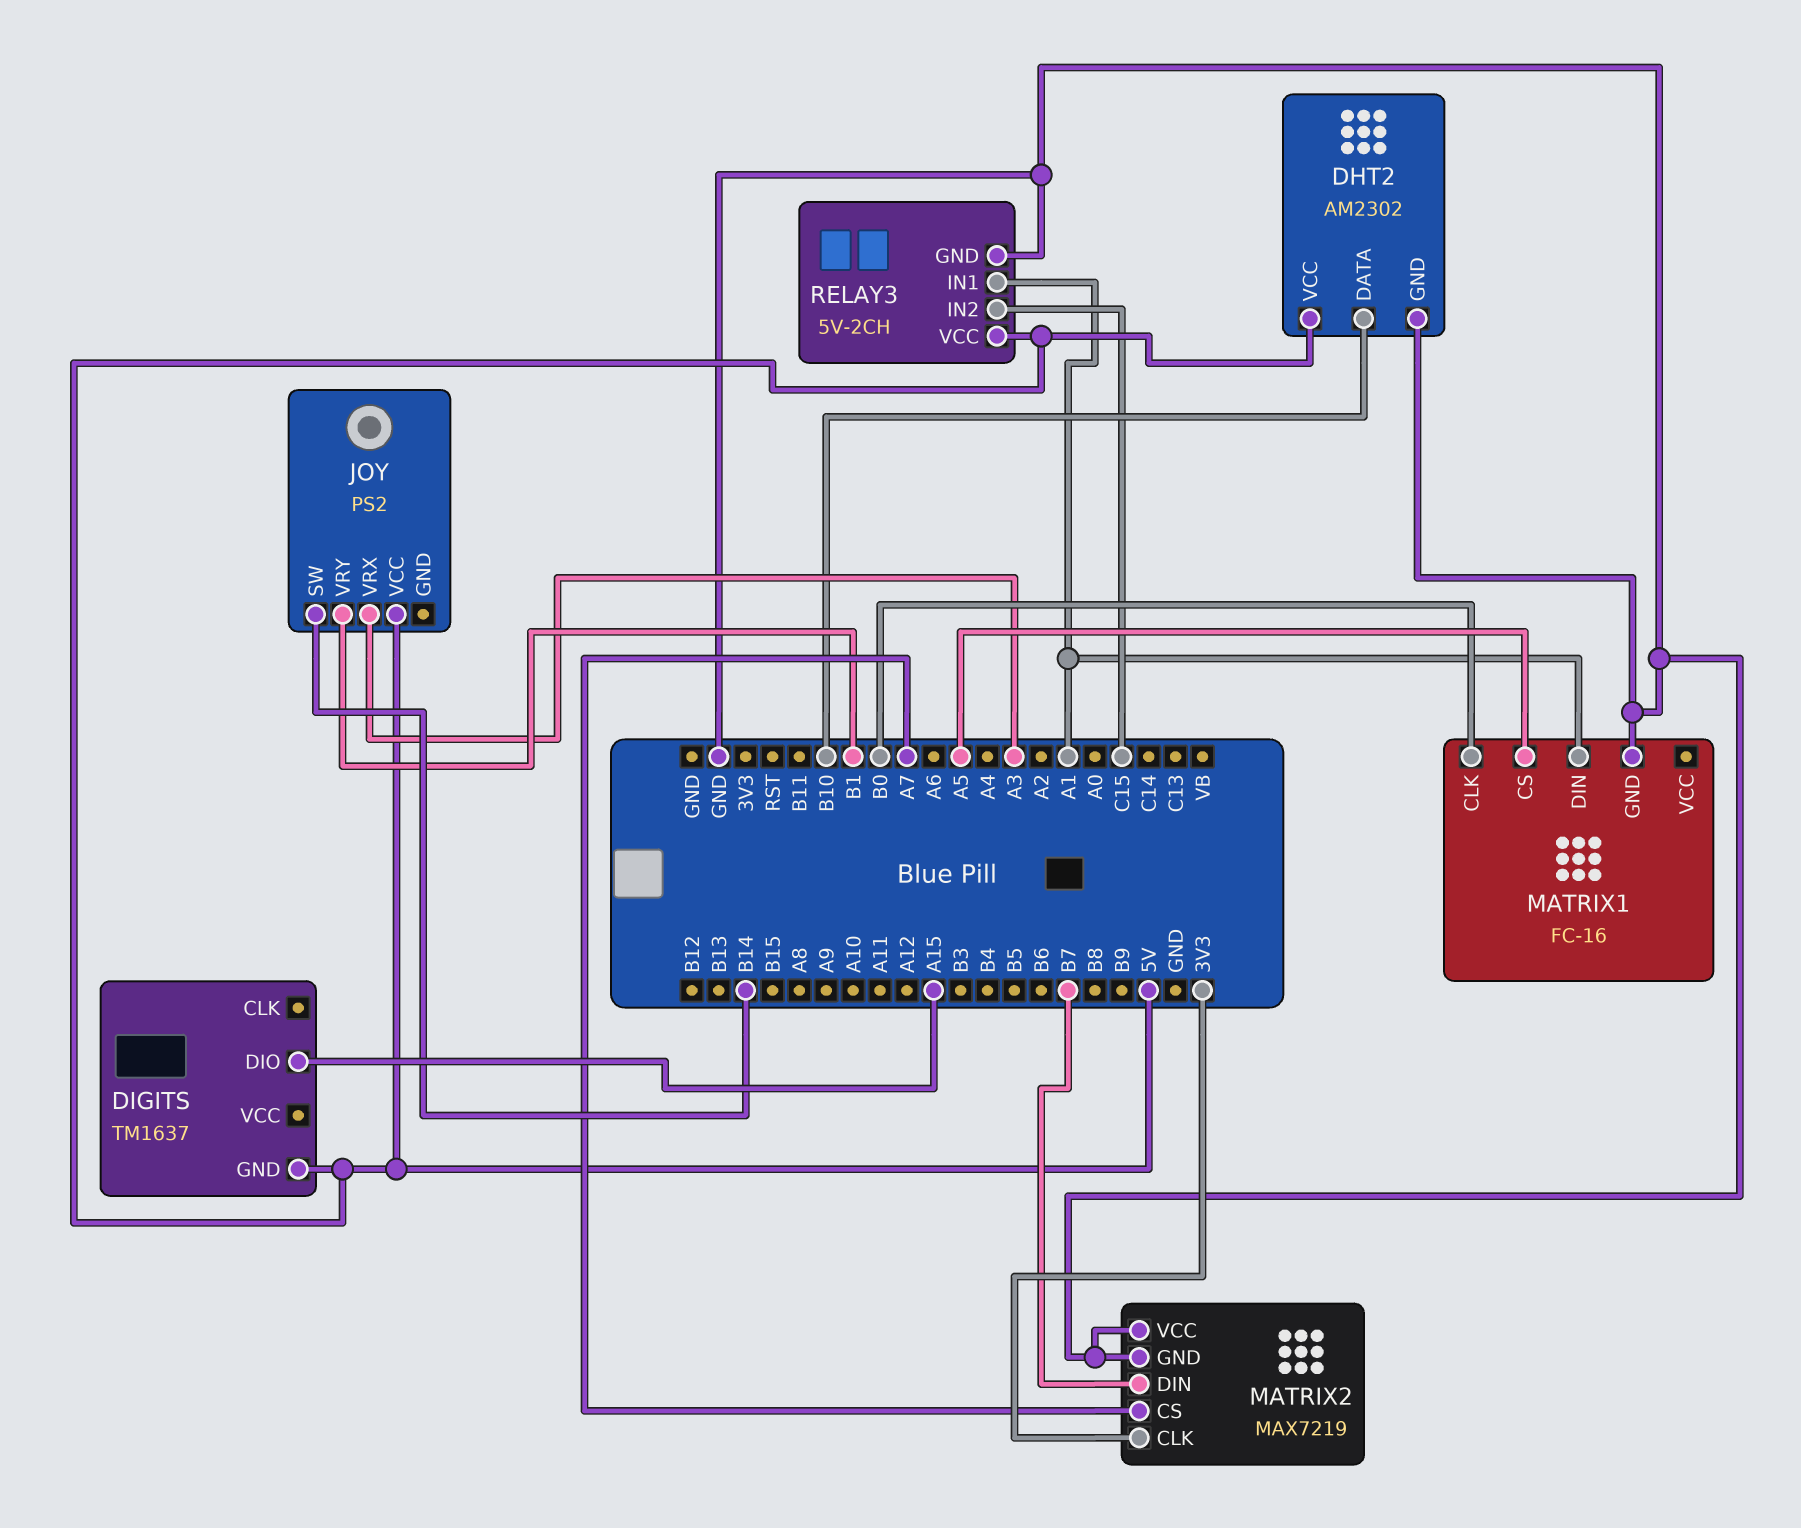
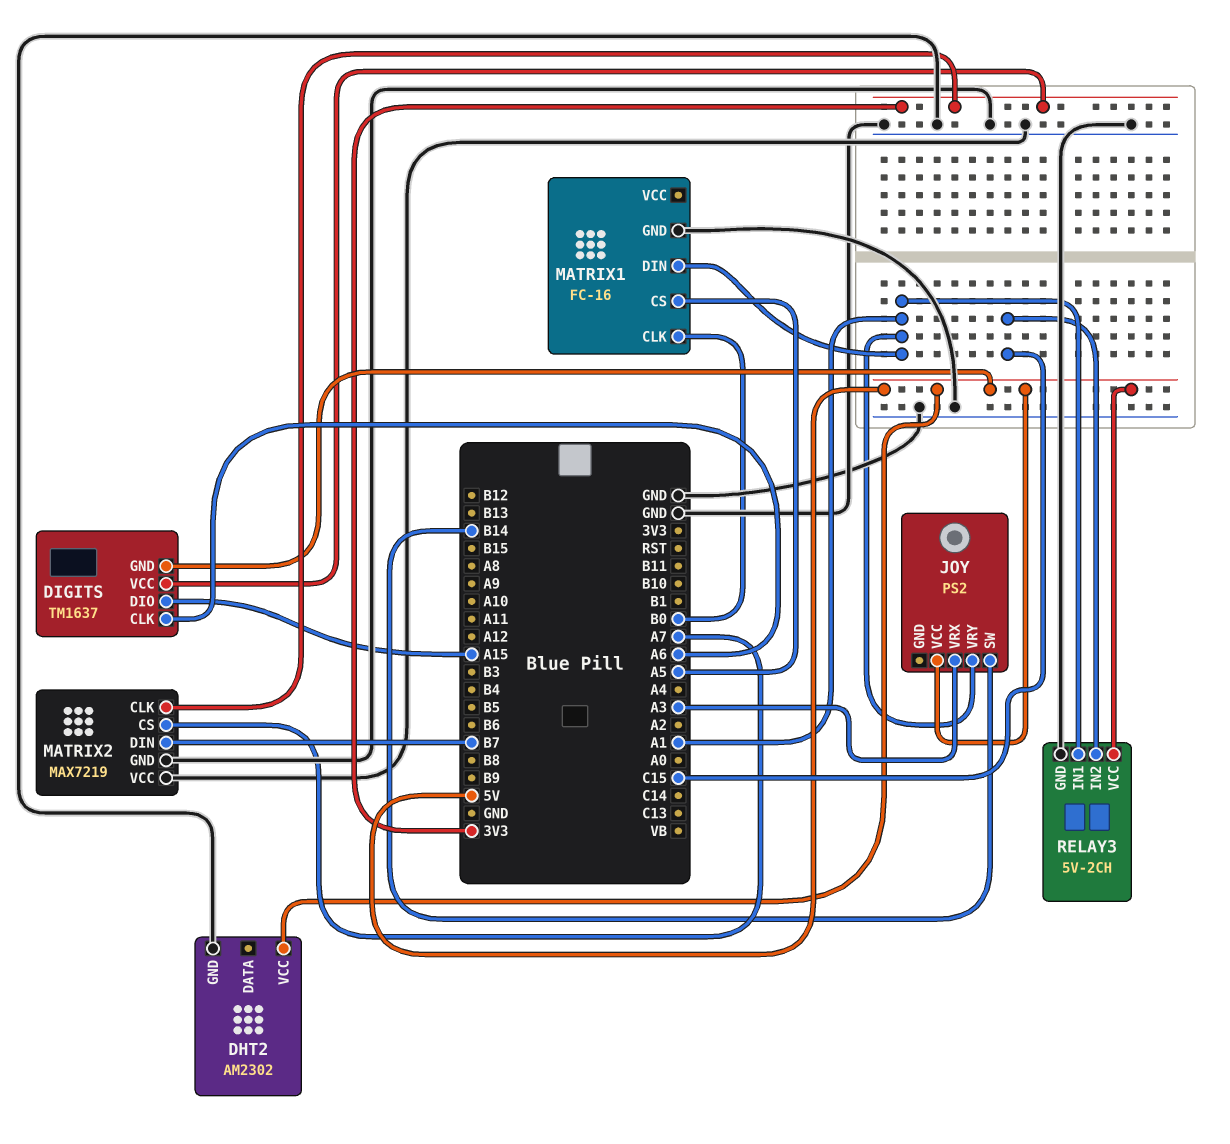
DHT2 pin DATA: B10 -> none
DIGITS pin CLK: none -> A6
DIGITS pin VCC: none -> 3V3
JOY pin VRY: B1 -> A1

